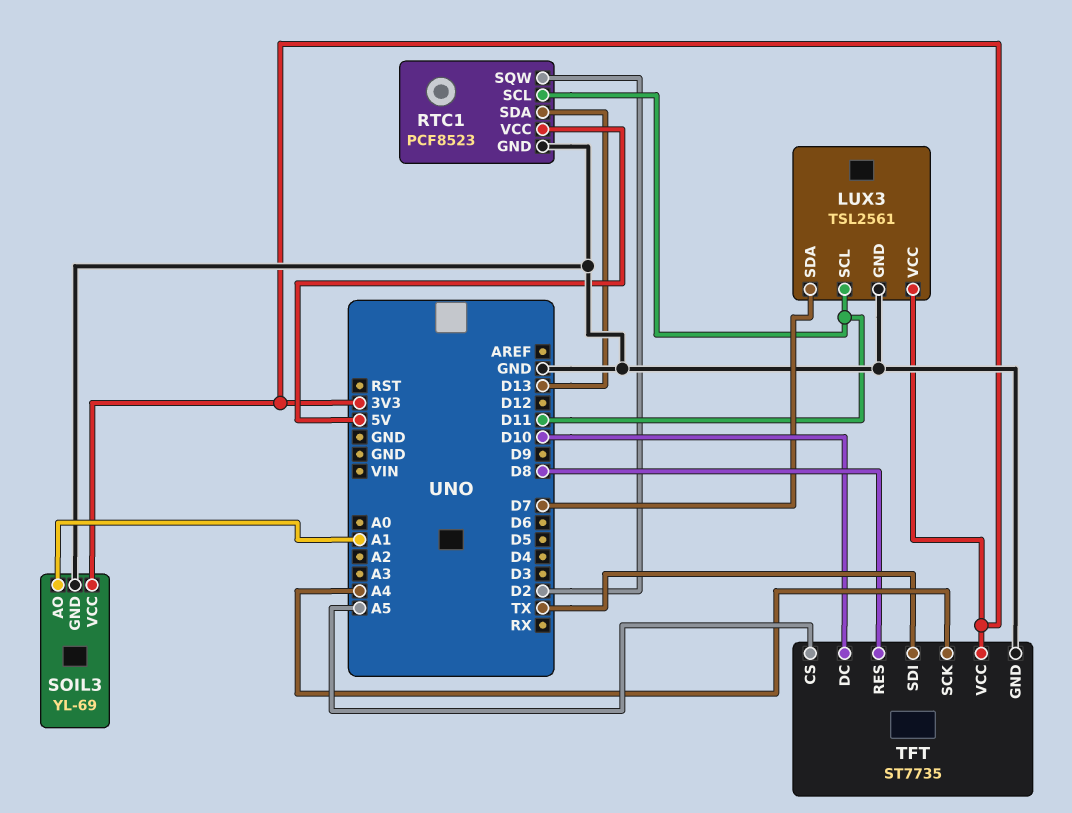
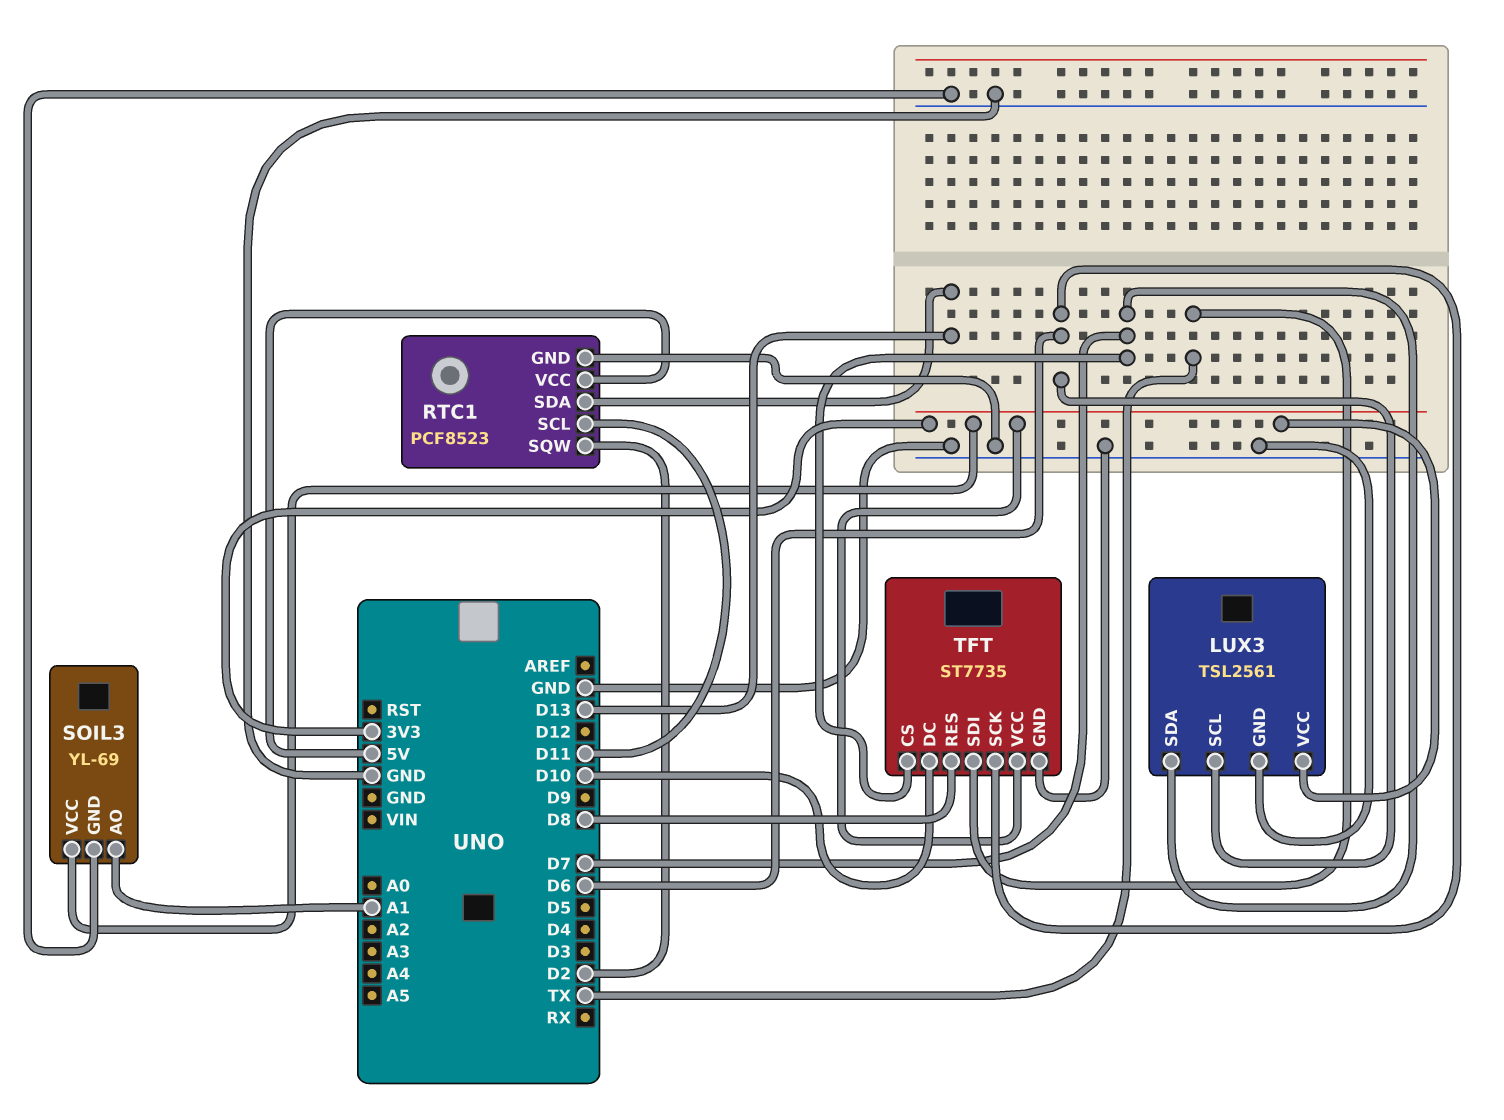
LUX3 pin SCL: D11 -> D6
TFT pin CS: A5 -> D7
TFT pin SCK: A4 -> D6

